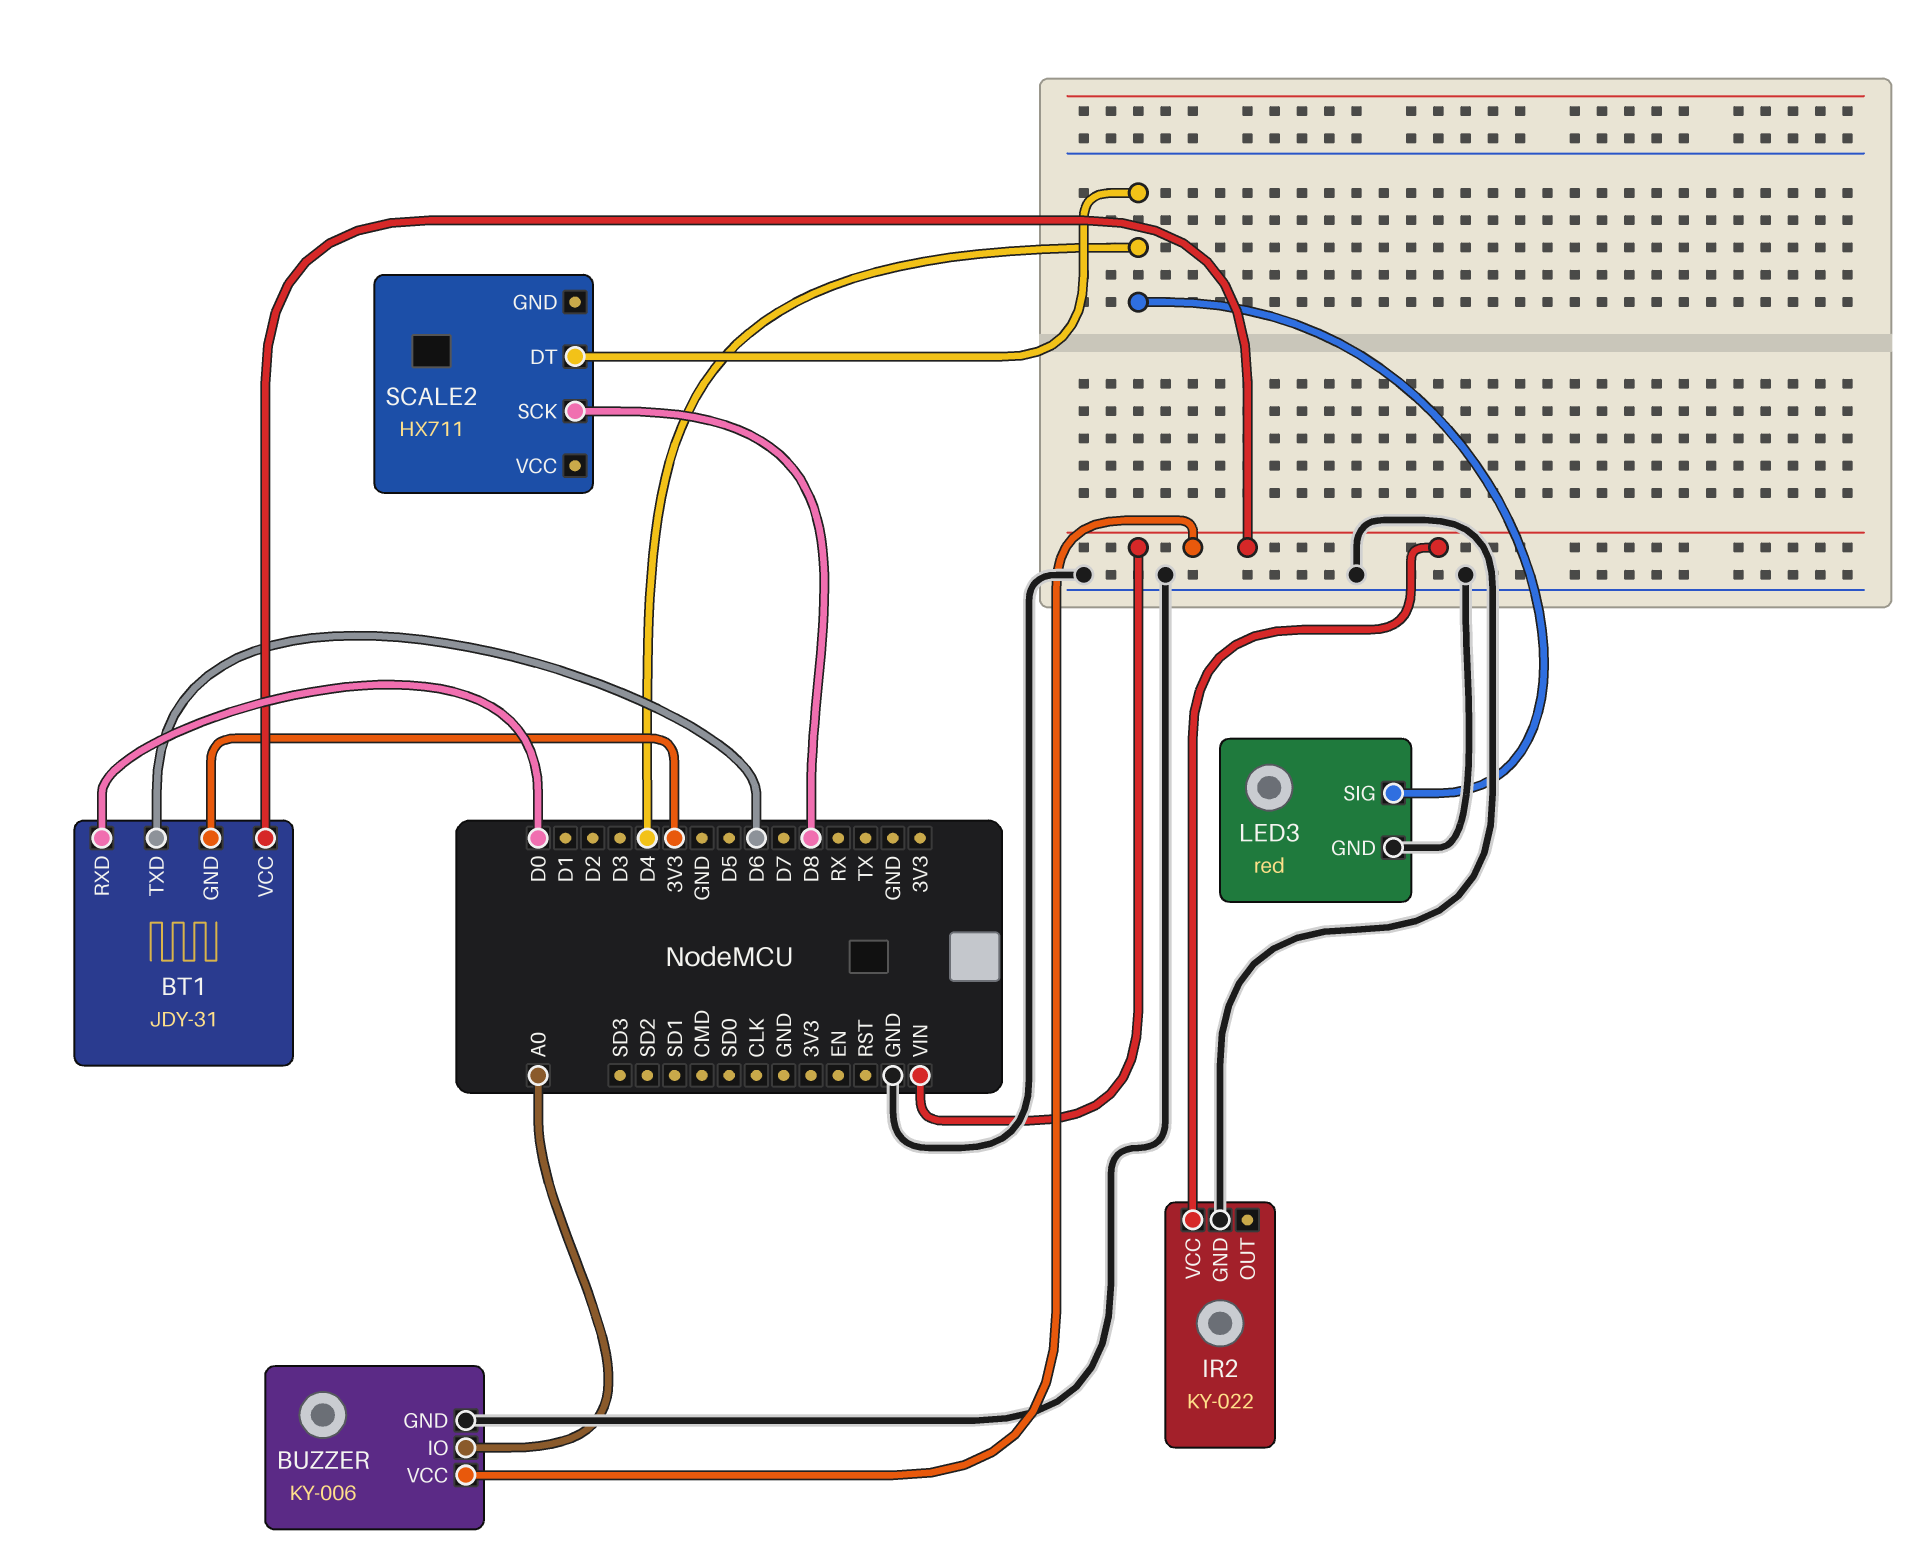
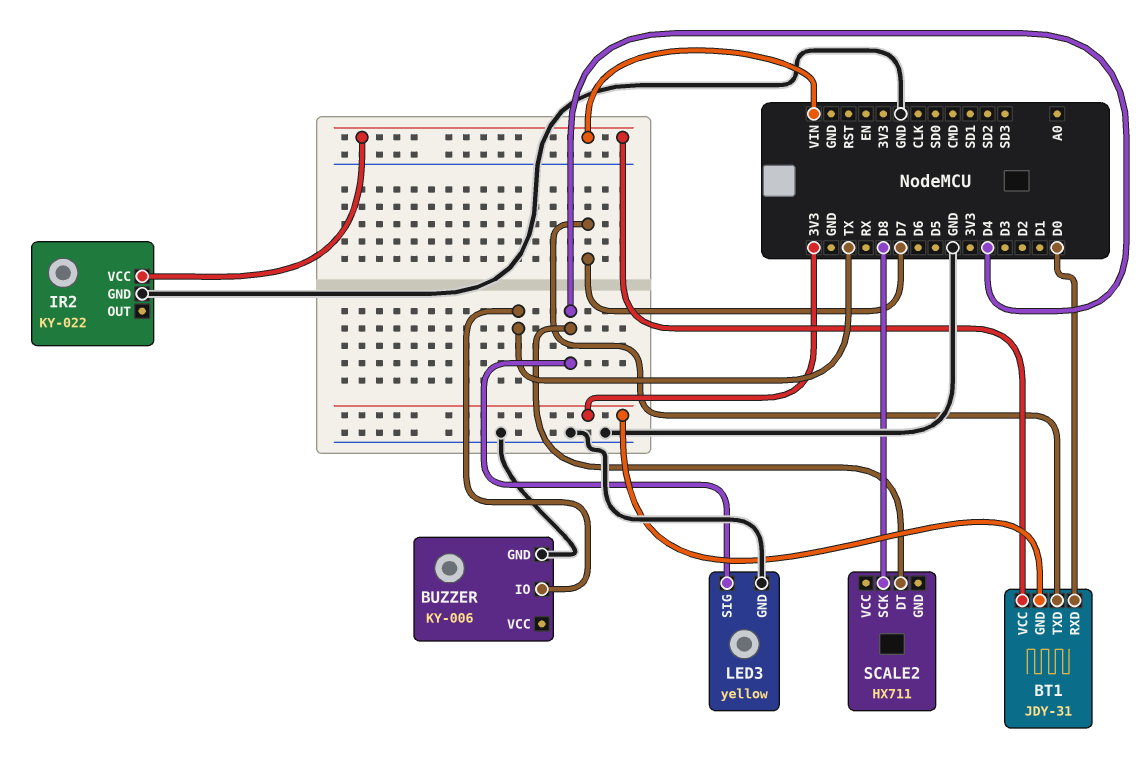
BT1 pin TXD: D6 -> D7
BUZZER pin IO: A0 -> TX
BUZZER pin VCC: VIN -> none
LED3: red -> yellow

